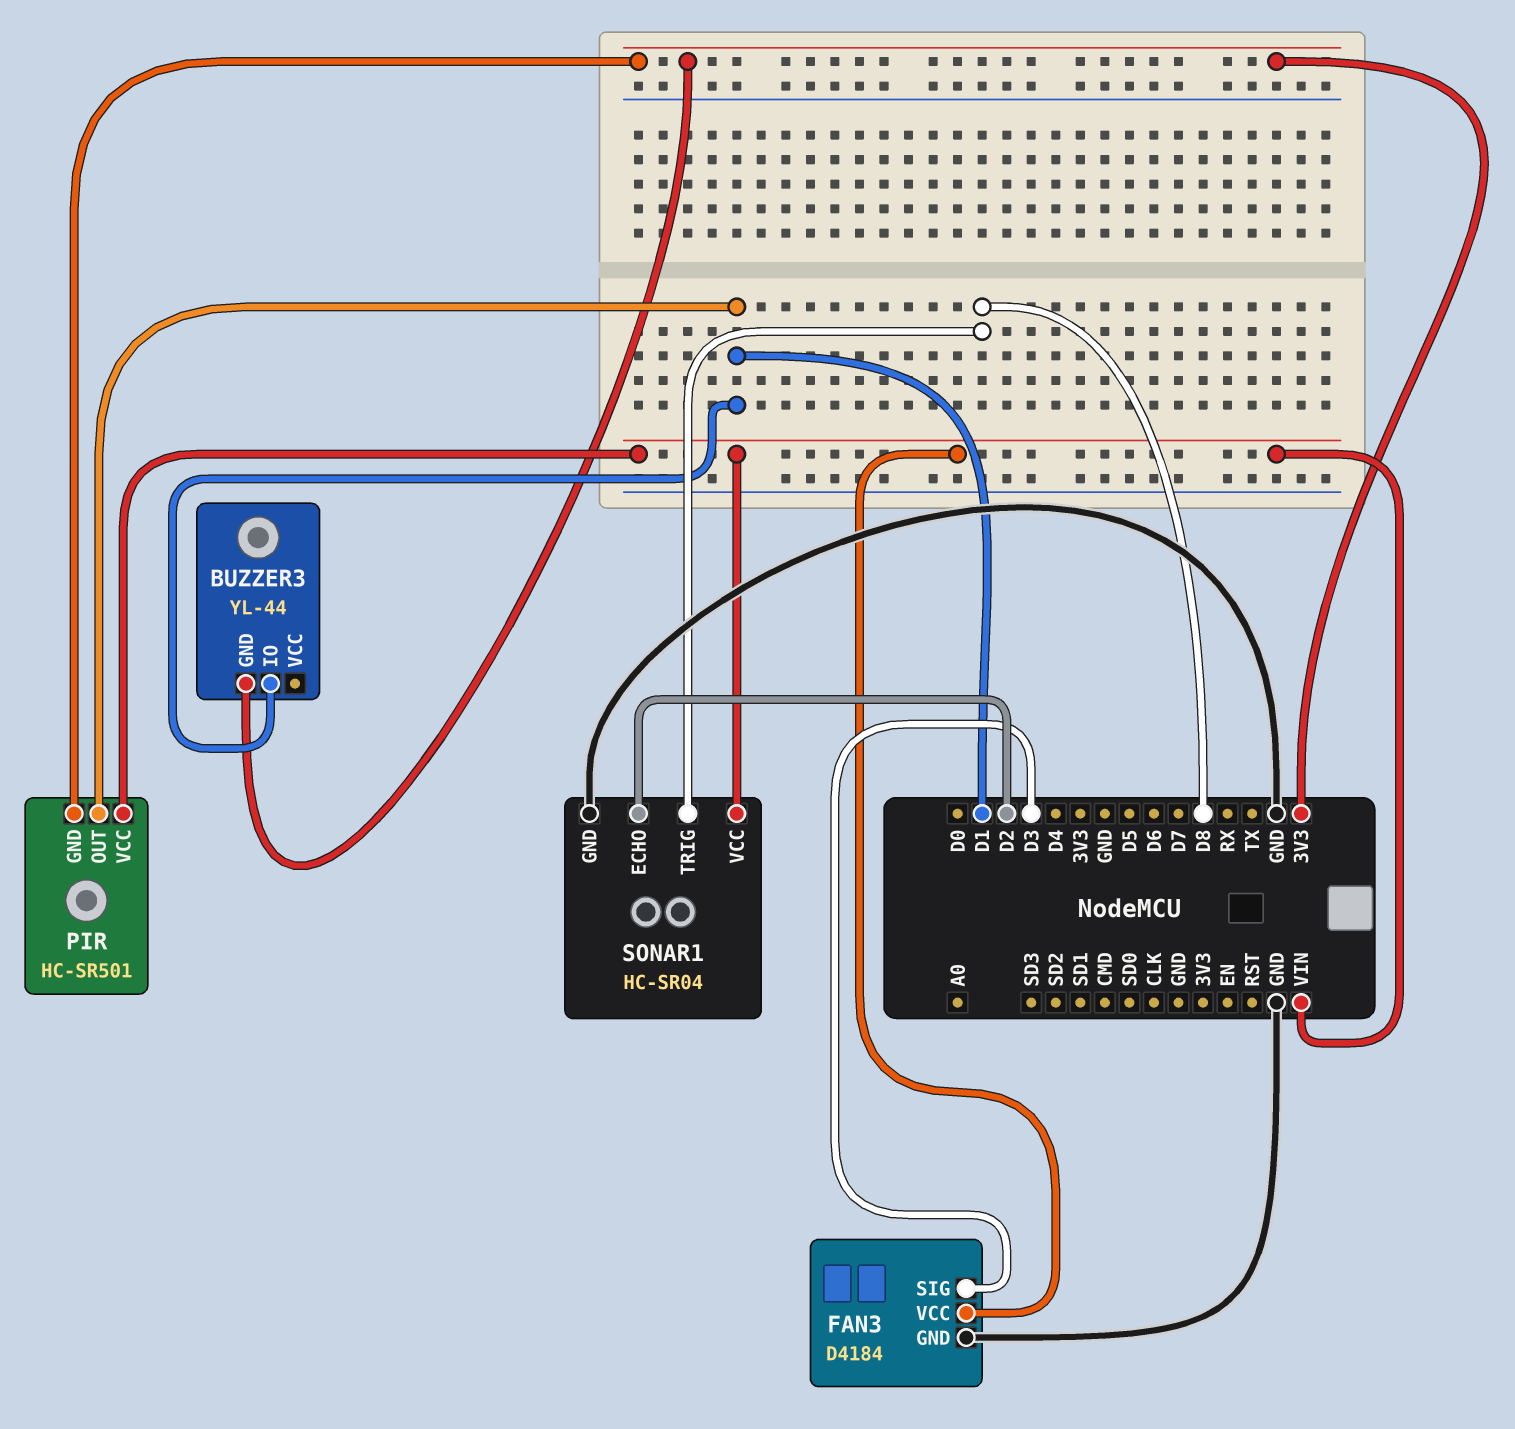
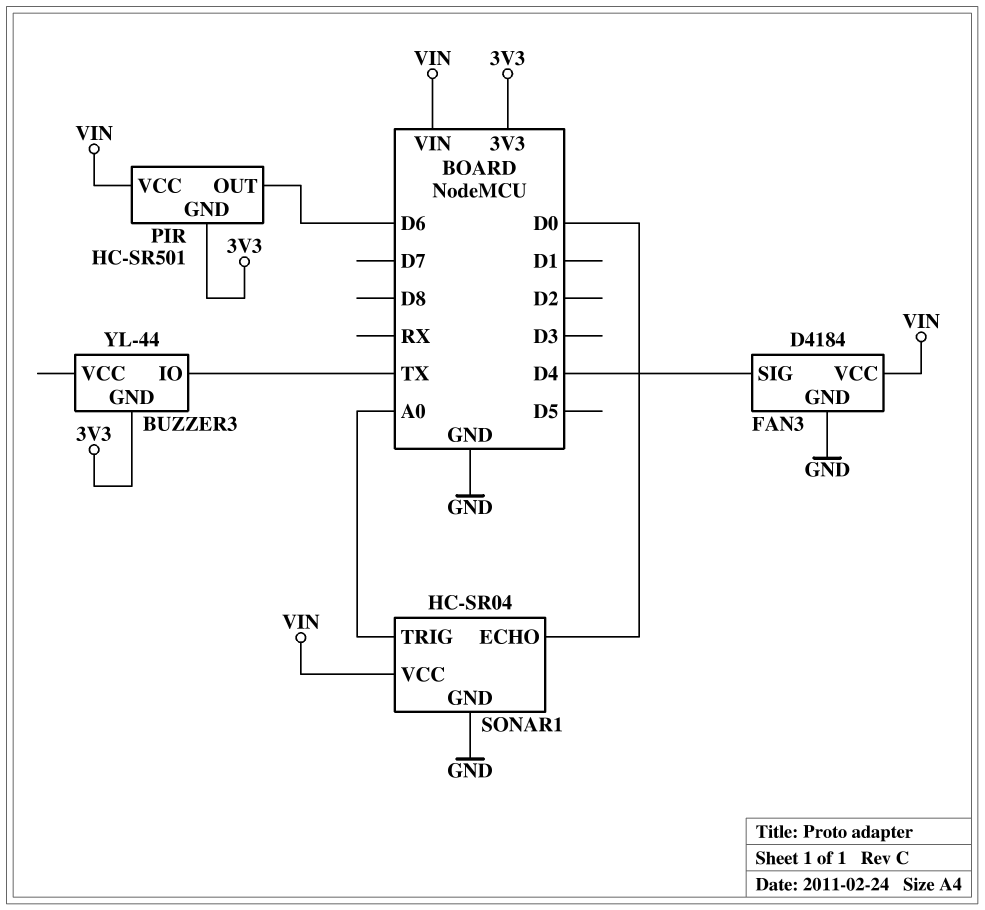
BUZZER3 pin IO: D1 -> TX
FAN3 pin SIG: D3 -> D4
PIR pin OUT: D1 -> D6
SONAR1 pin ECHO: D2 -> D0
SONAR1 pin TRIG: D8 -> A0

